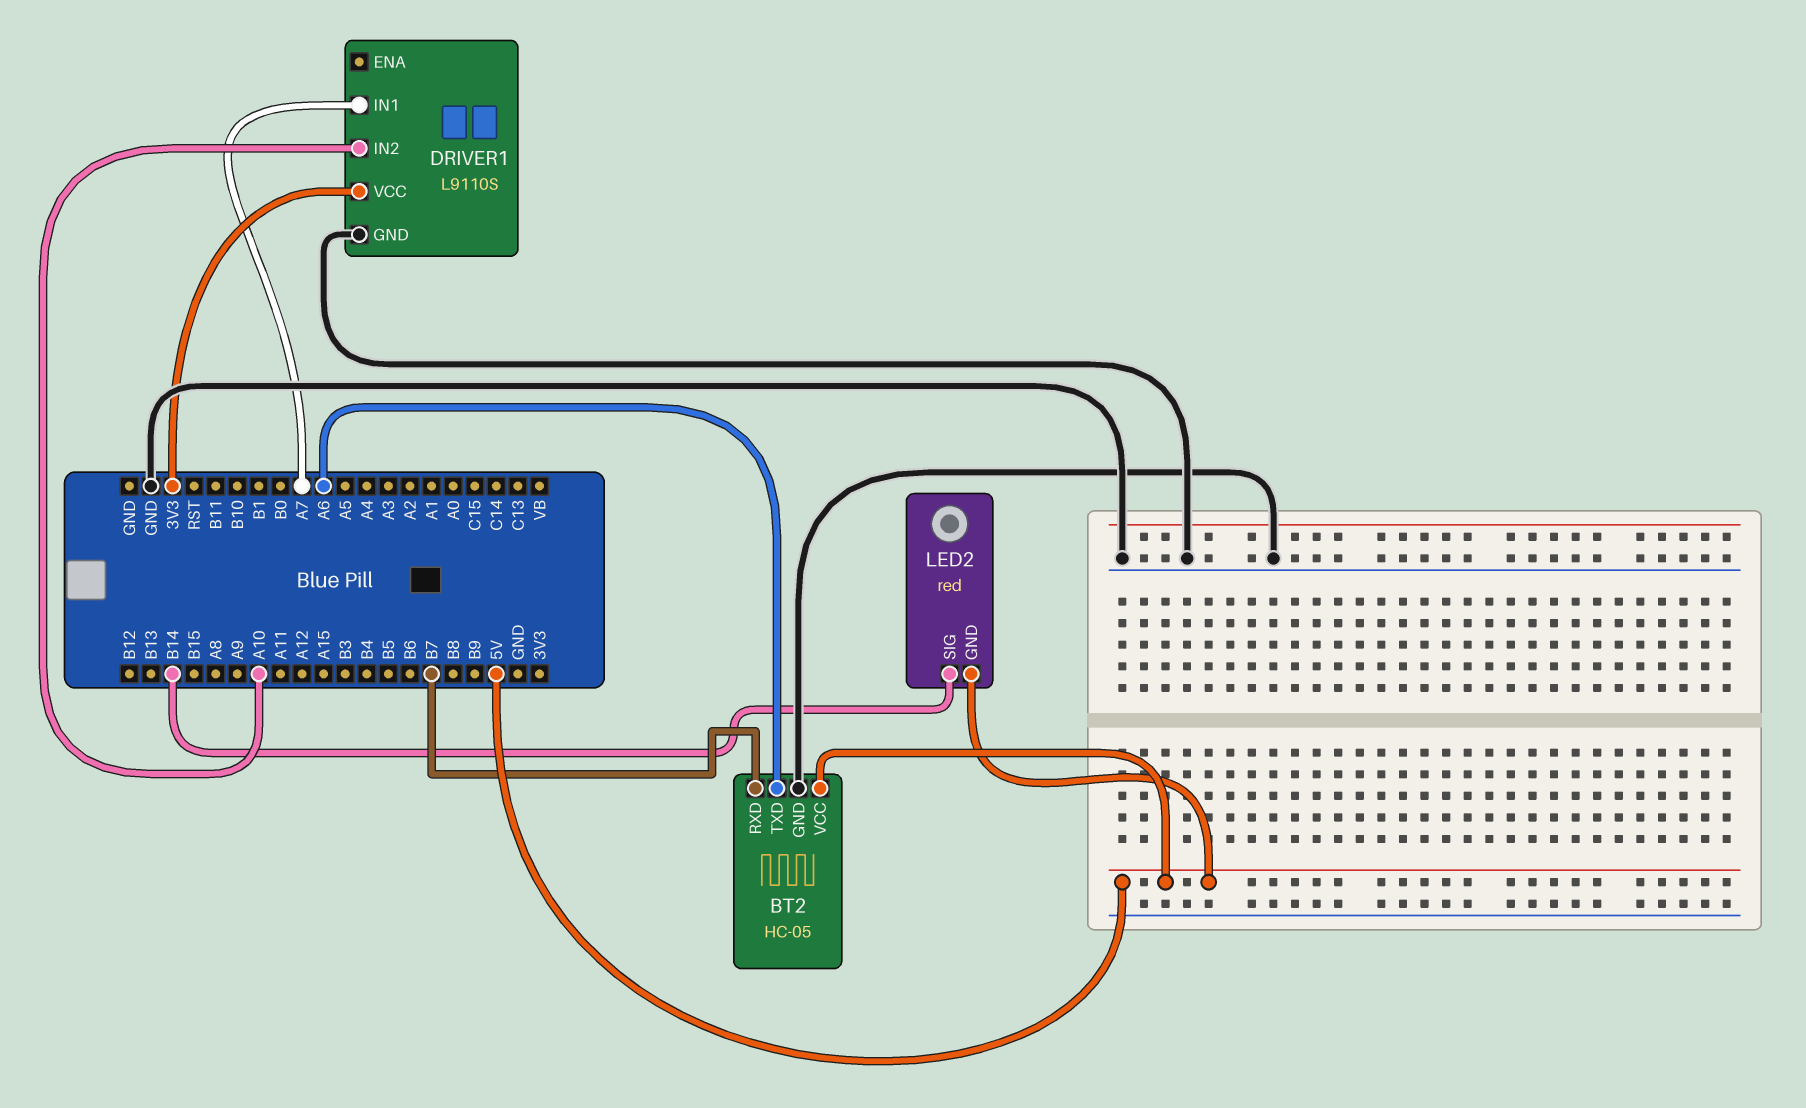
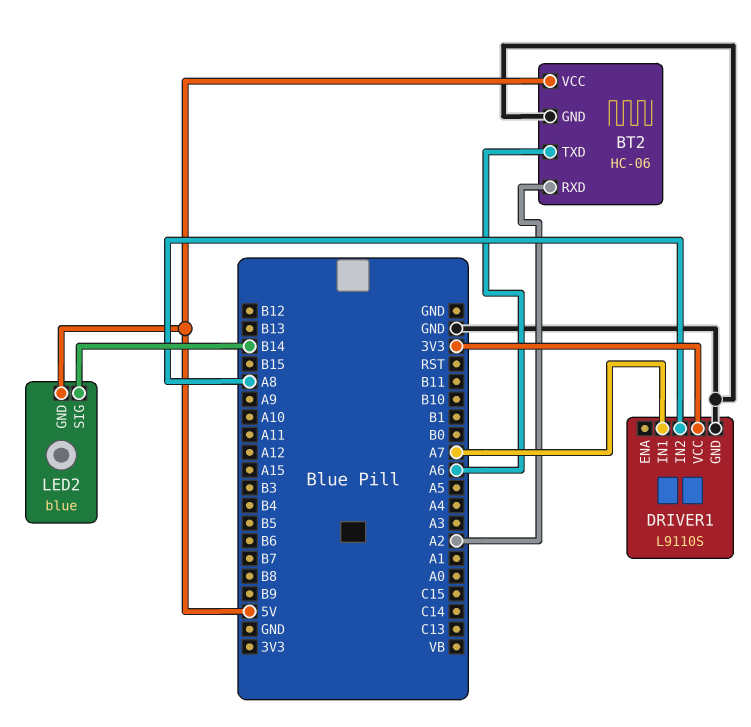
BT2: HC-05 -> HC-06
BT2 pin RXD: B7 -> A2
DRIVER1 pin IN2: A10 -> A8
LED2: red -> blue

